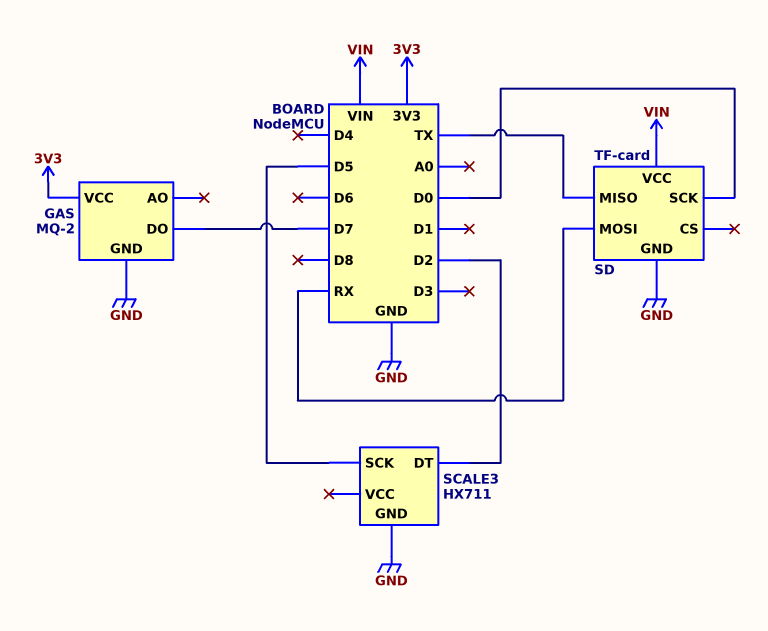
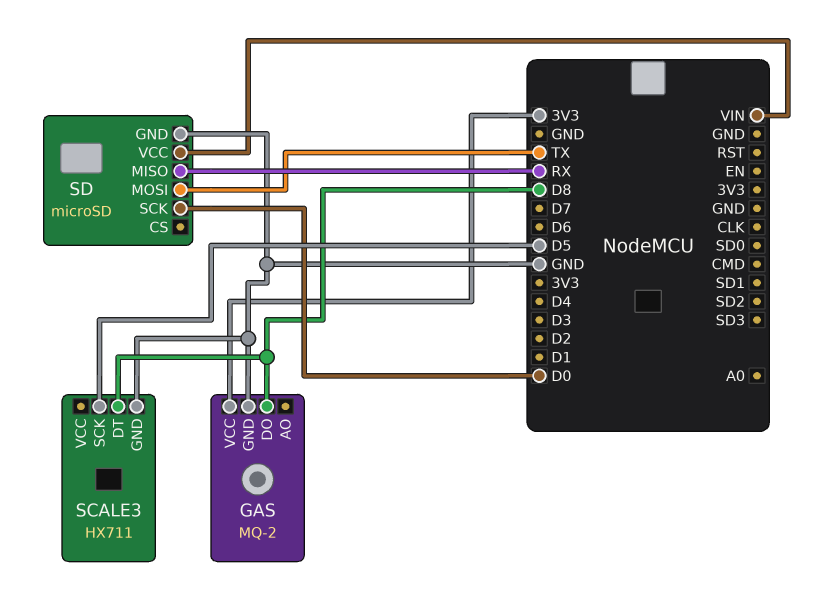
GAS pin DO: D7 -> D8
SCALE3 pin DT: D2 -> D8
SD: TF-card -> microSD
SD pin MISO: TX -> RX
SD pin MOSI: RX -> TX

